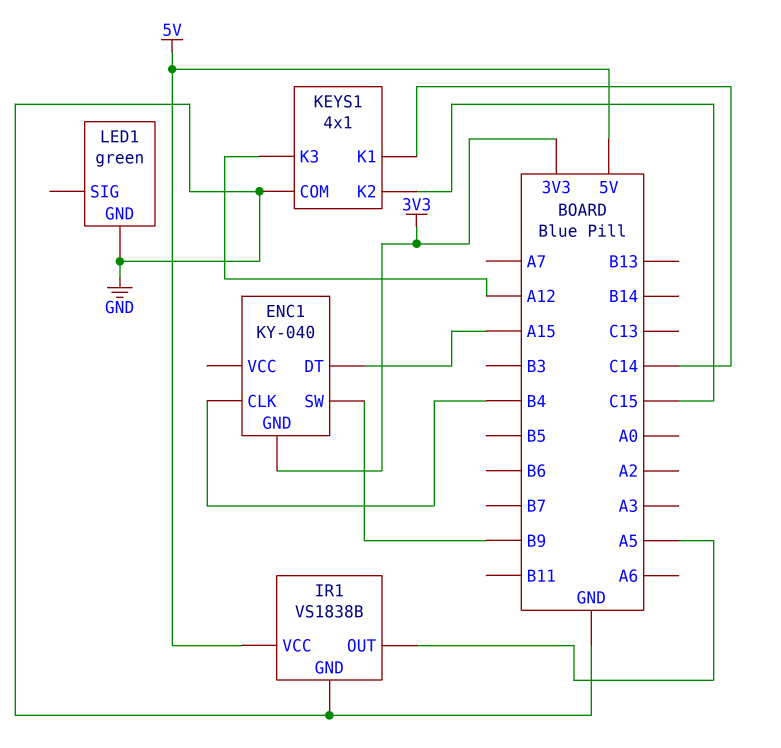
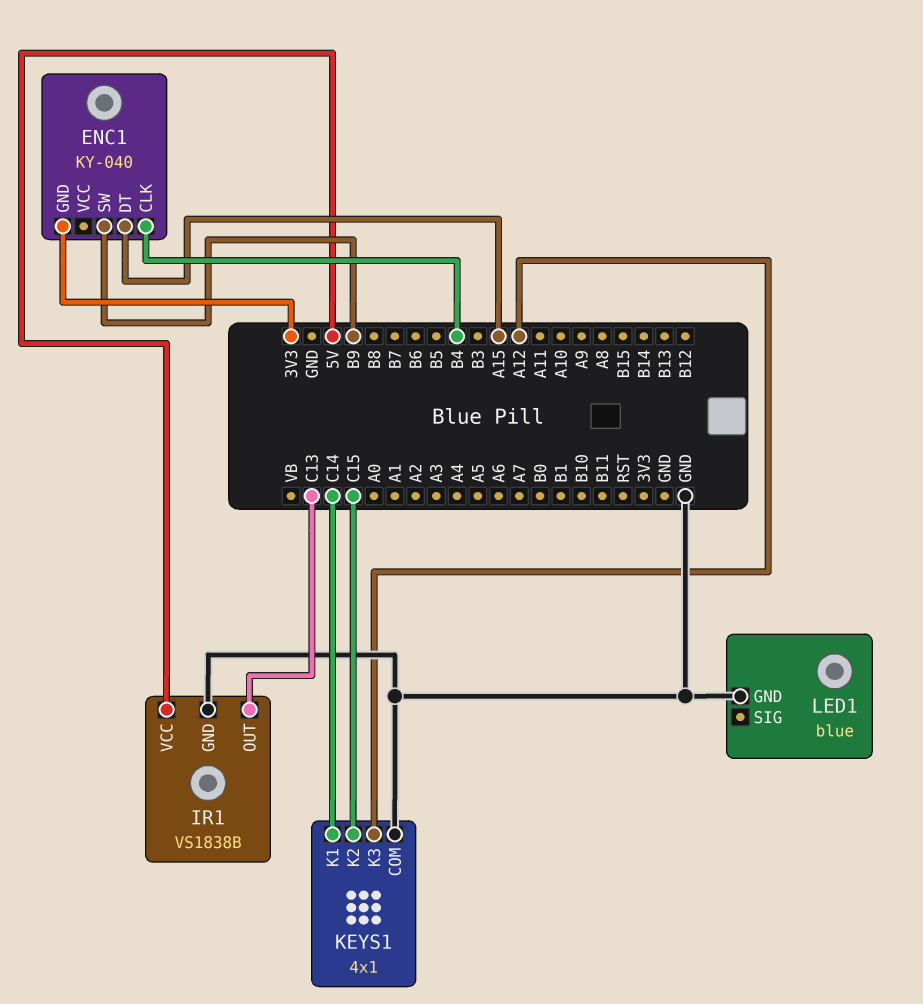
IR1 pin OUT: A5 -> C13
LED1: green -> blue

